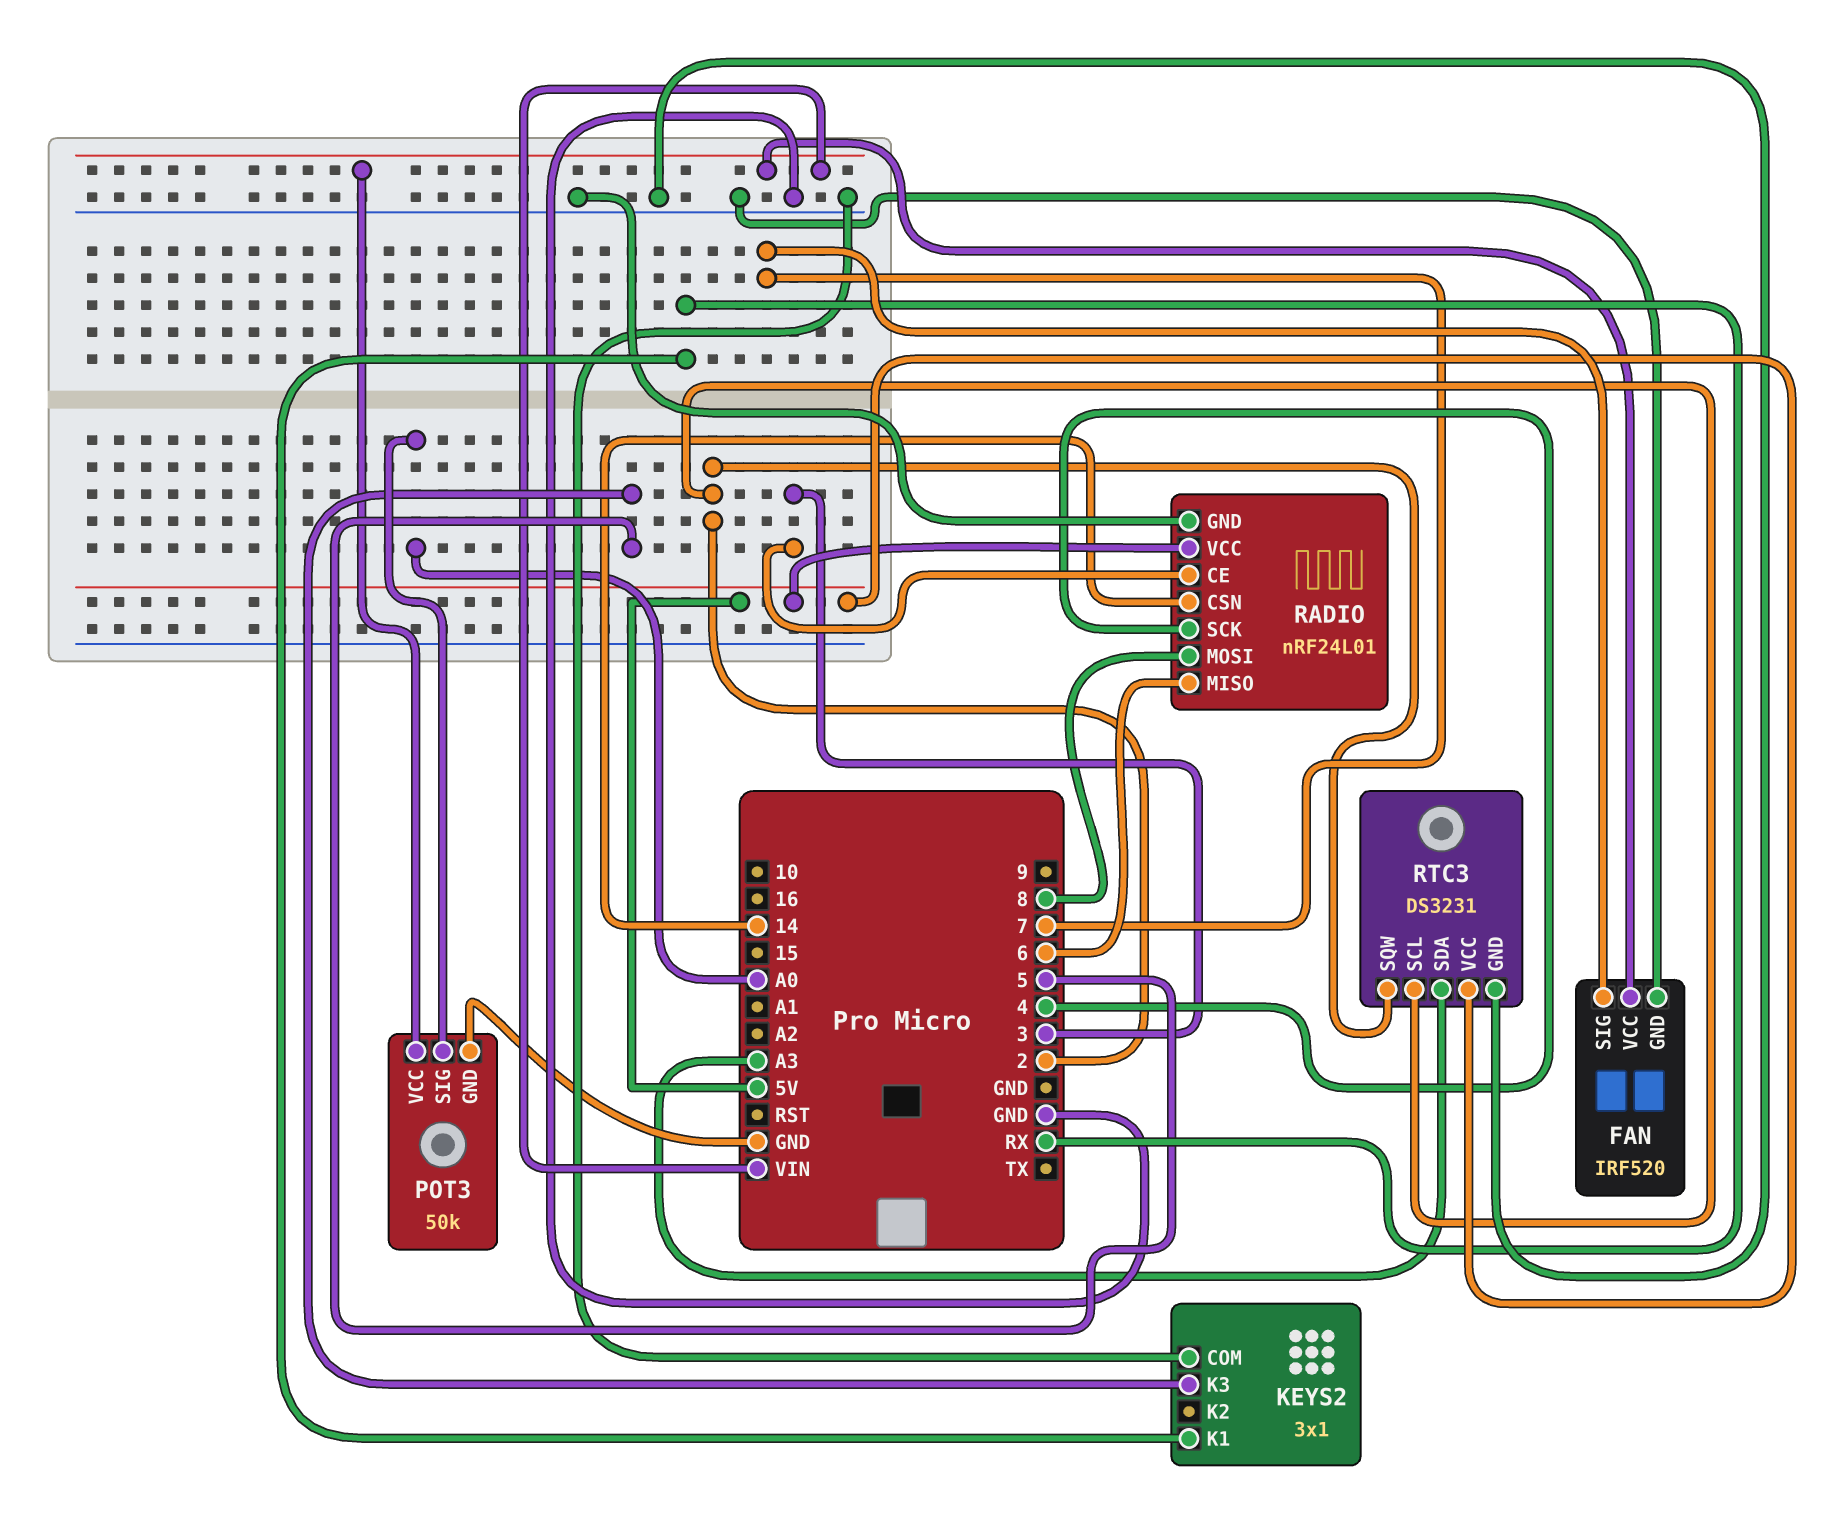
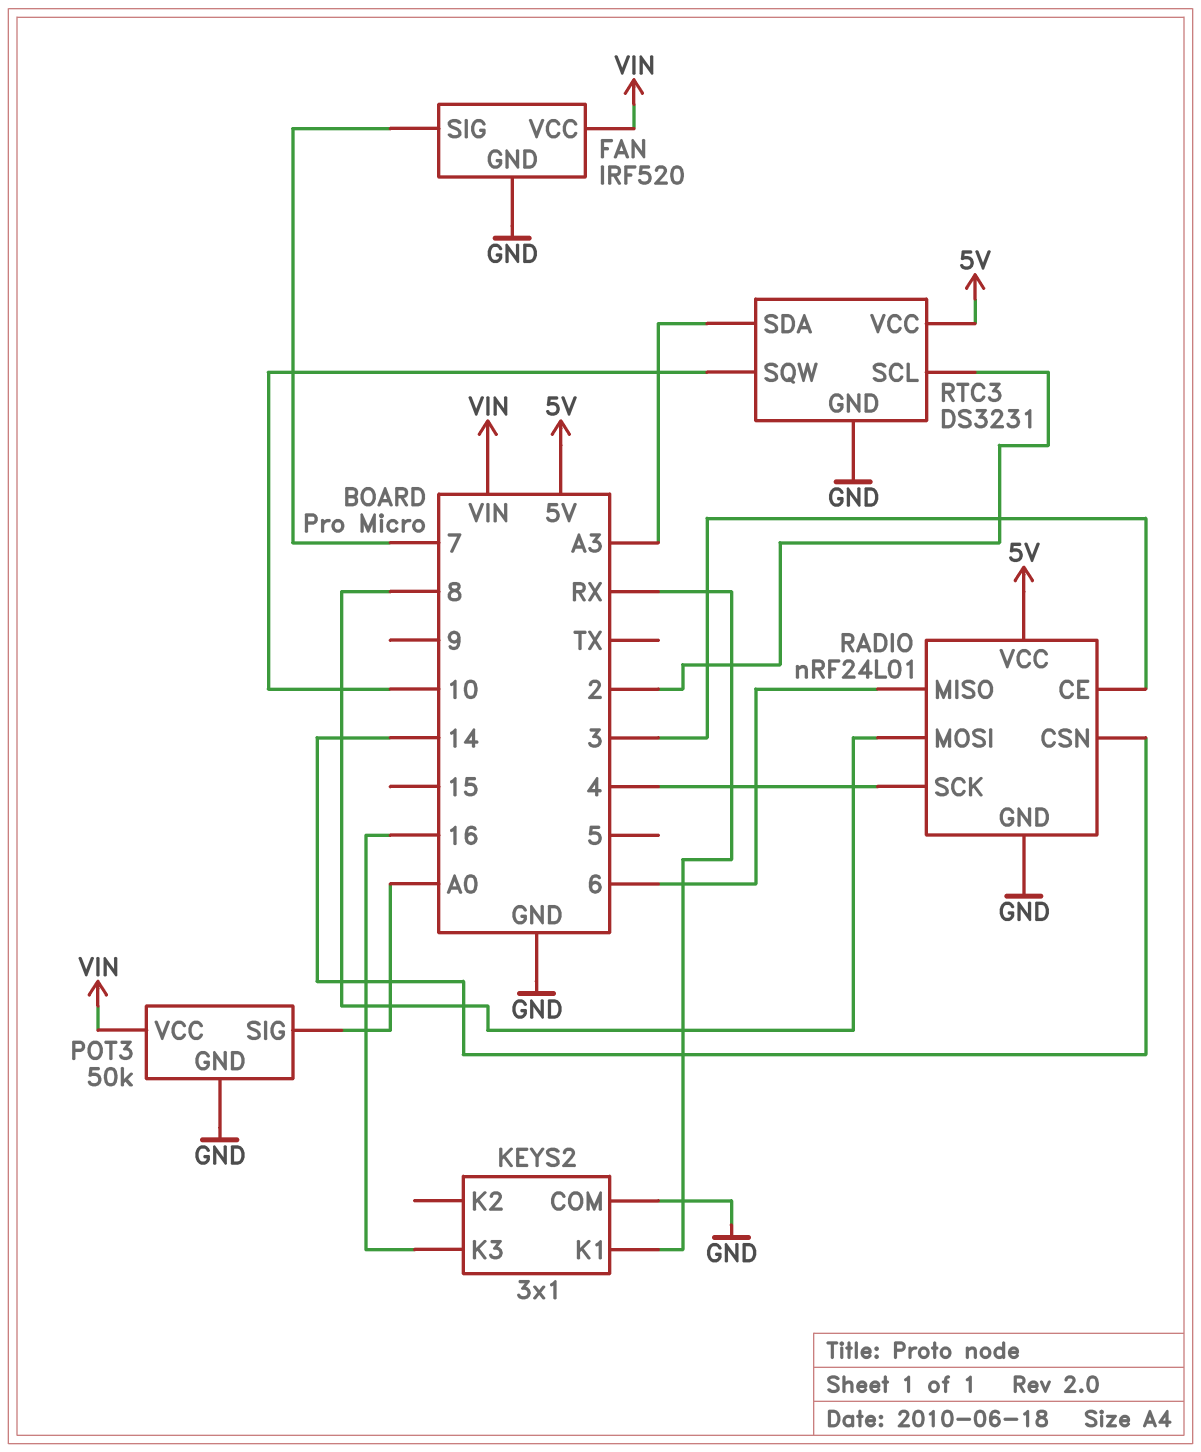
KEYS2 pin K3: 5 -> 16
RTC3 pin SQW: 2 -> 10

